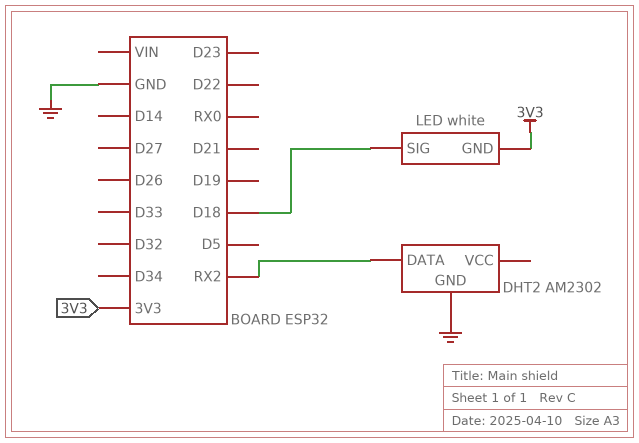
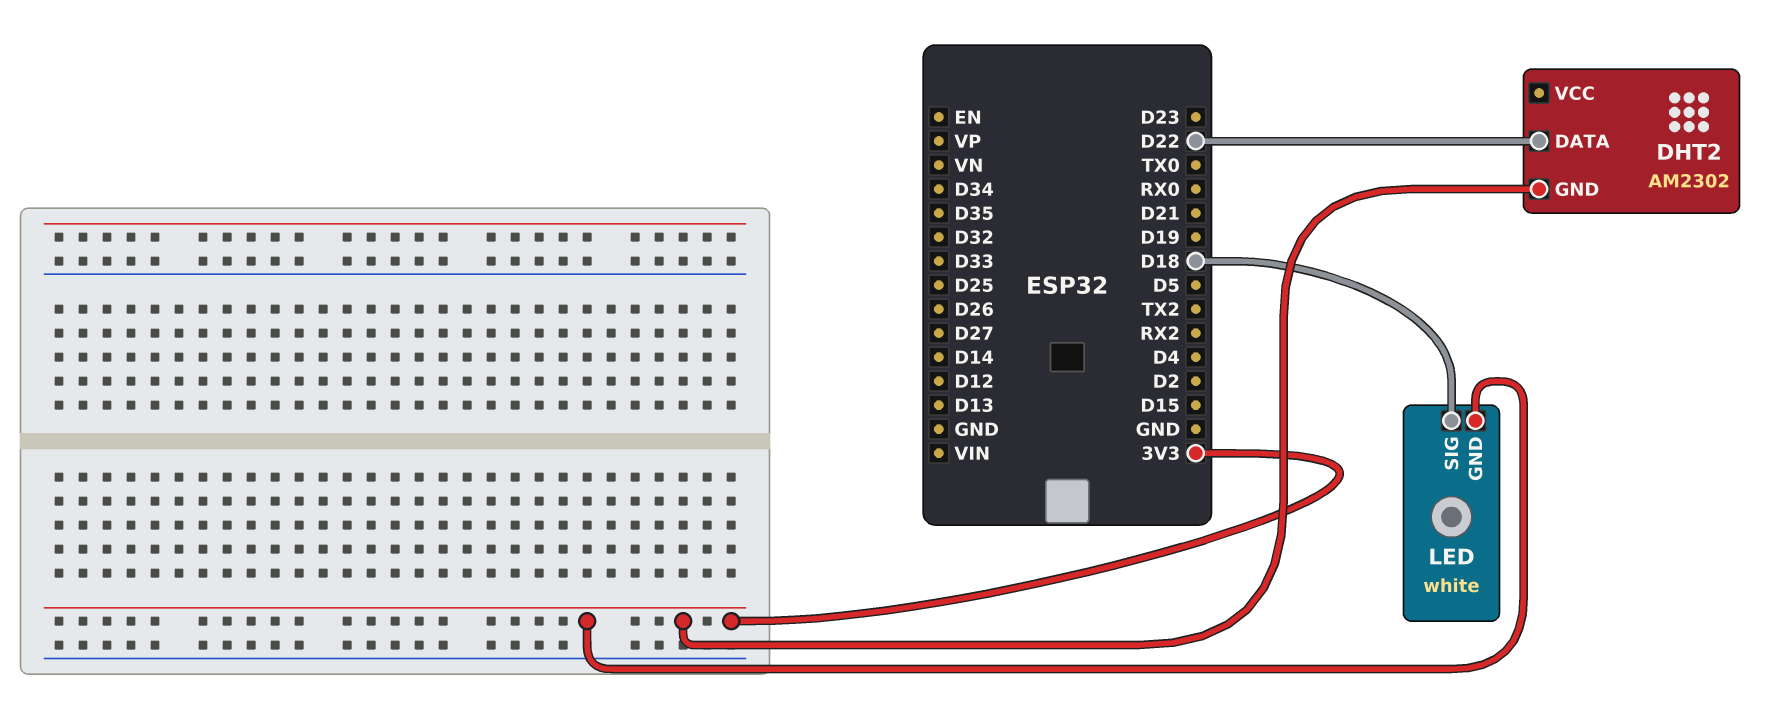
DHT2 pin DATA: RX2 -> D22
DHT2 pin GND: GND -> 3V3

